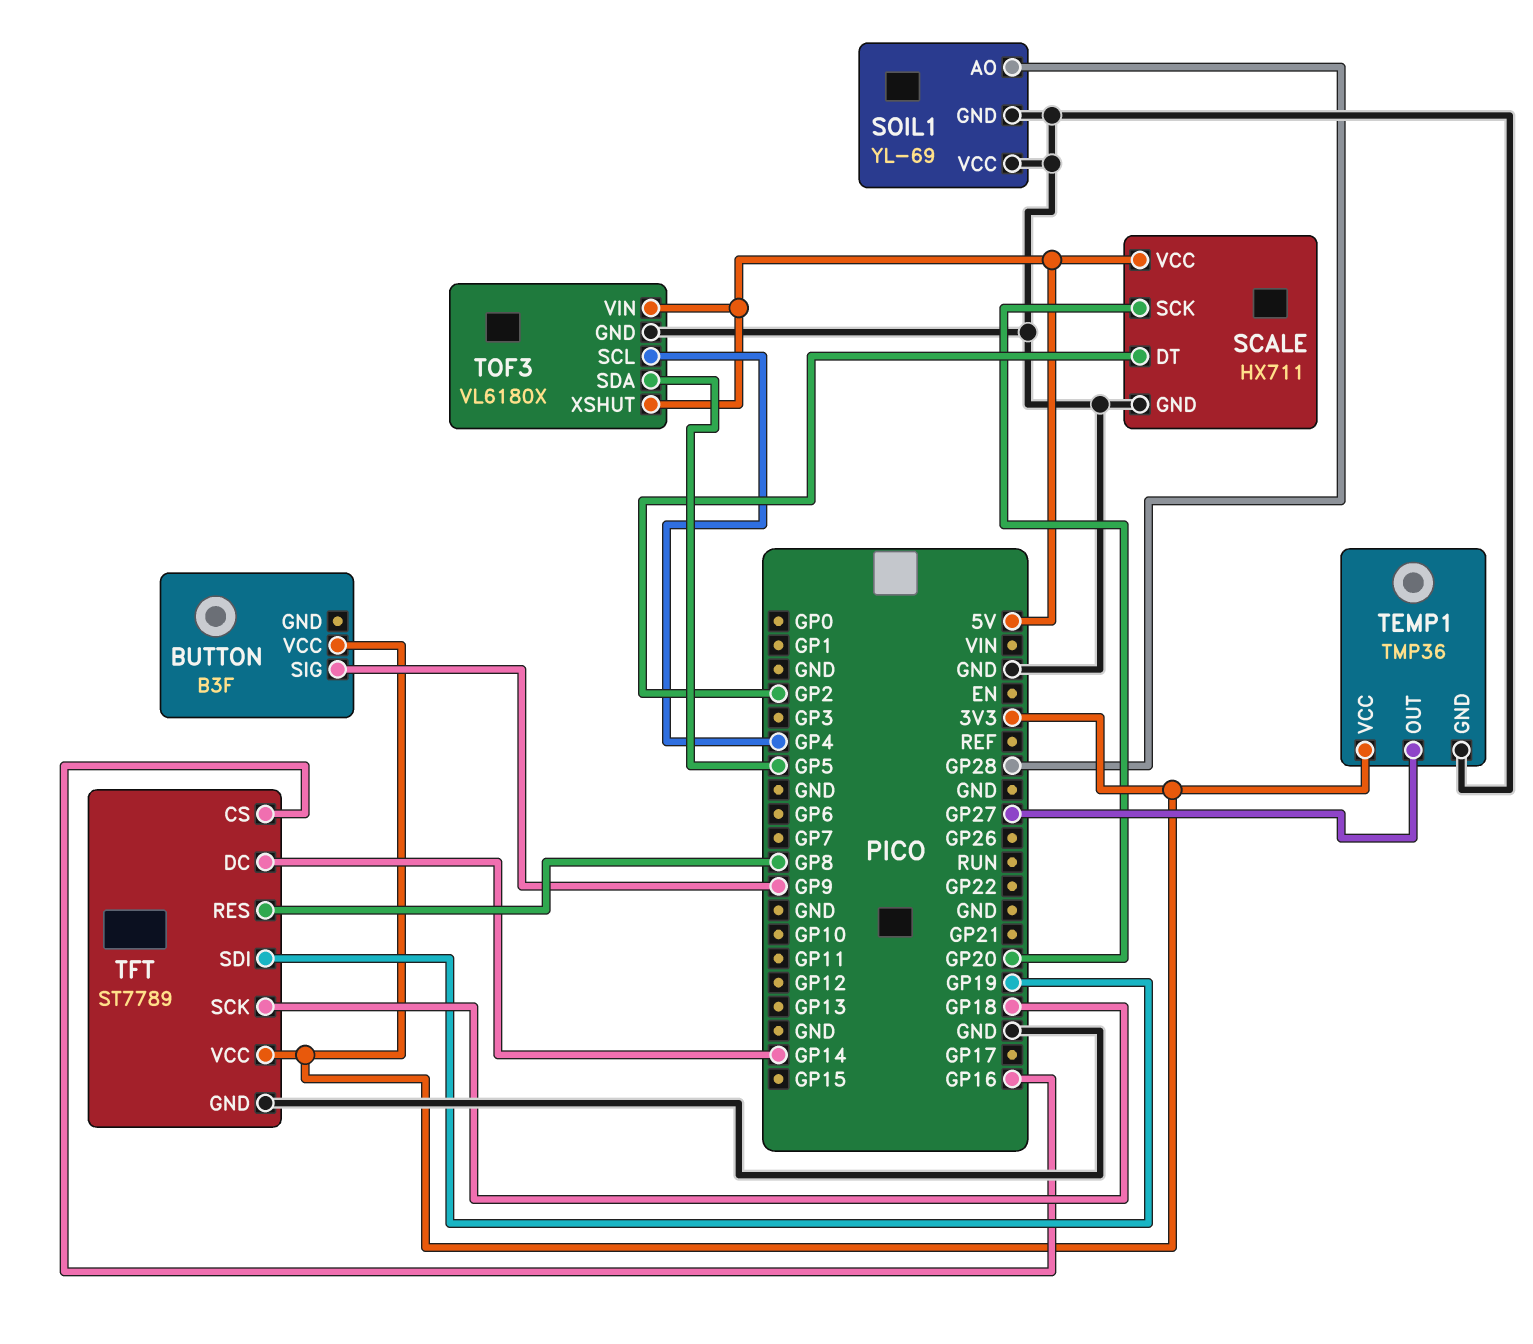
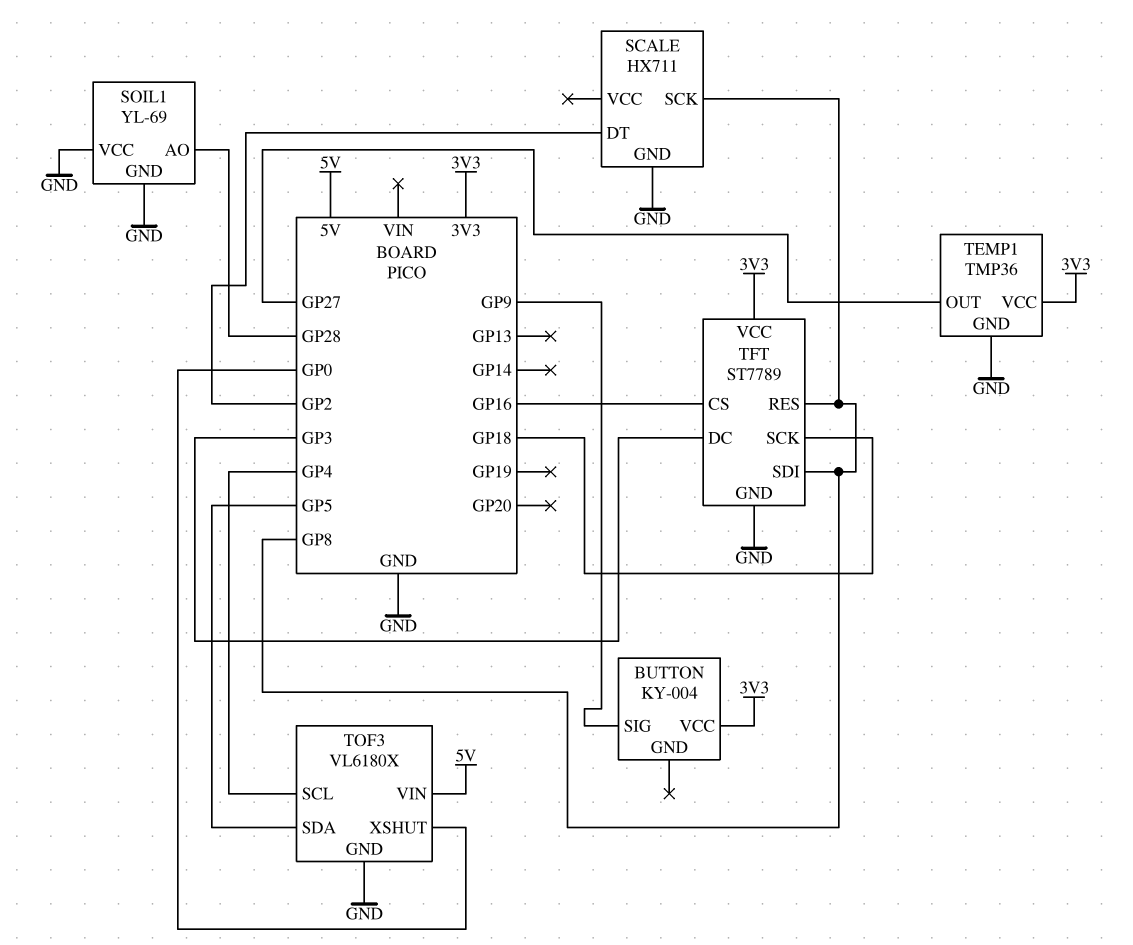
BUTTON: B3F -> KY-004
SCALE pin SCK: GP20 -> GP8
SCALE pin VCC: 5V -> none
TFT pin DC: GP14 -> GP3
TFT pin SDI: GP19 -> GP8
TOF3 pin XSHUT: 5V -> GP0

